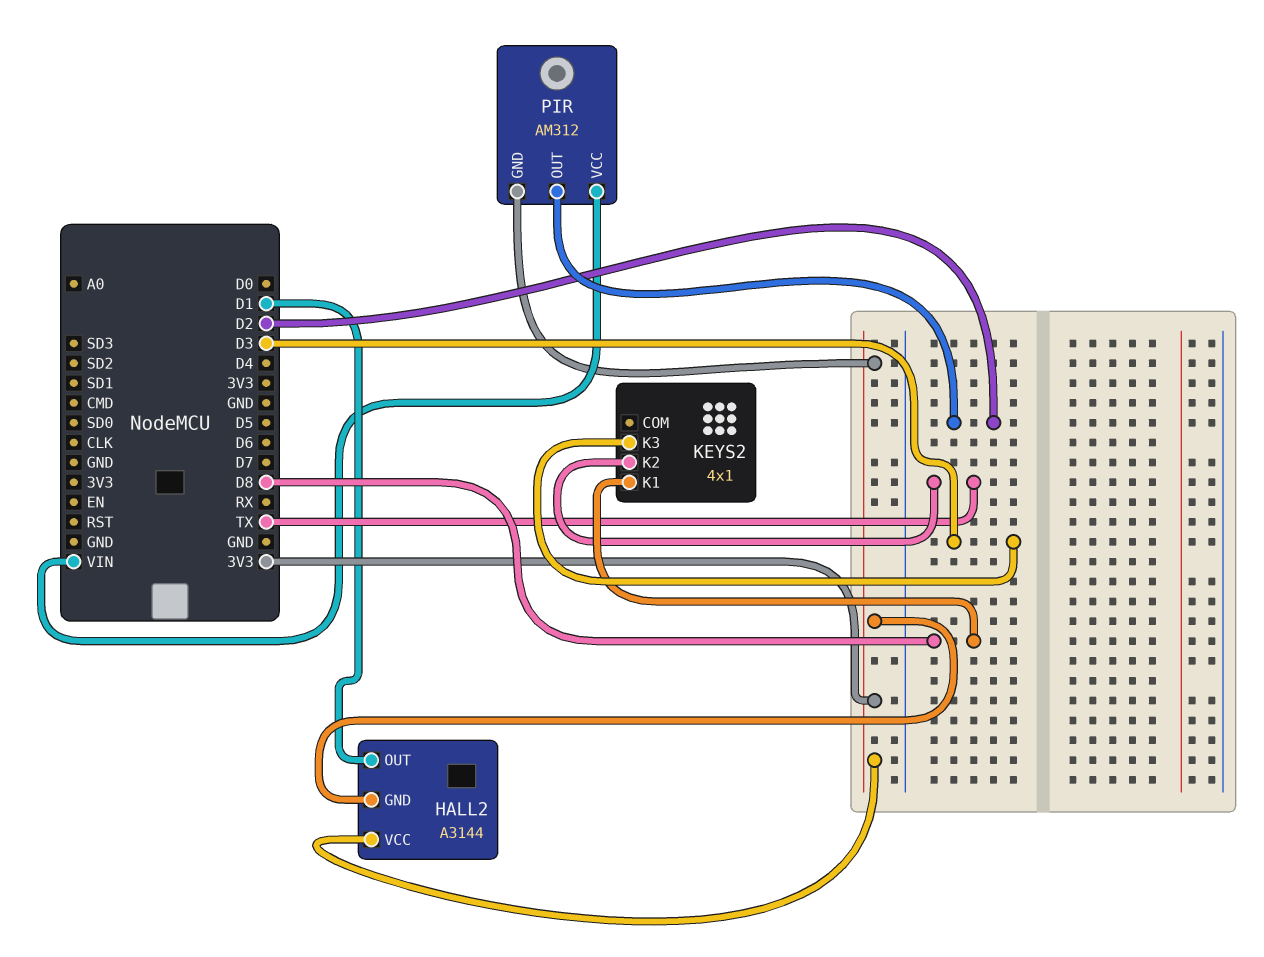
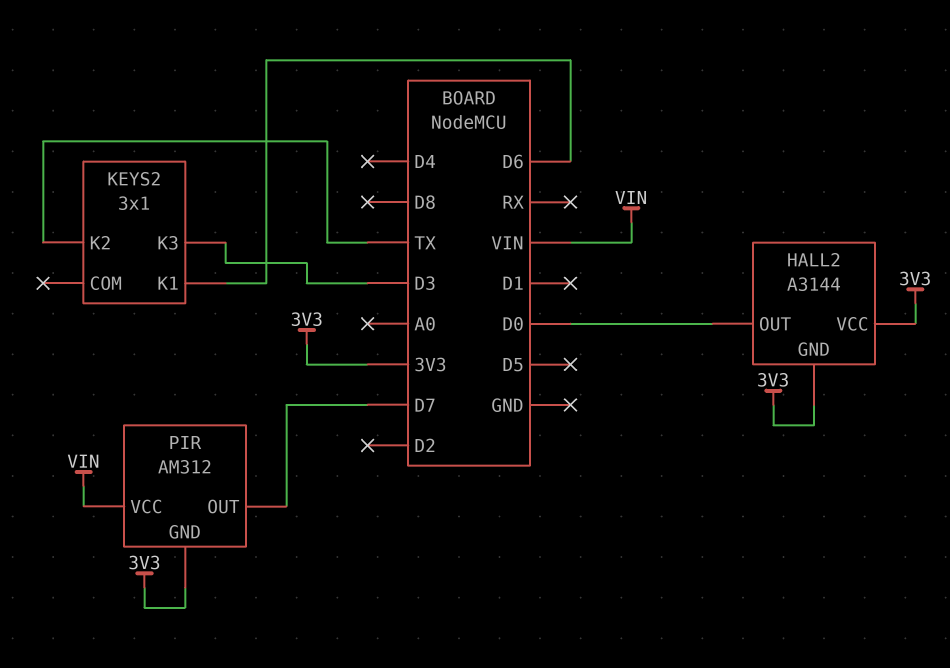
HALL2 pin OUT: D1 -> D0
KEYS2: 4x1 -> 3x1
KEYS2 pin K1: D8 -> D6
PIR pin OUT: D2 -> D7

